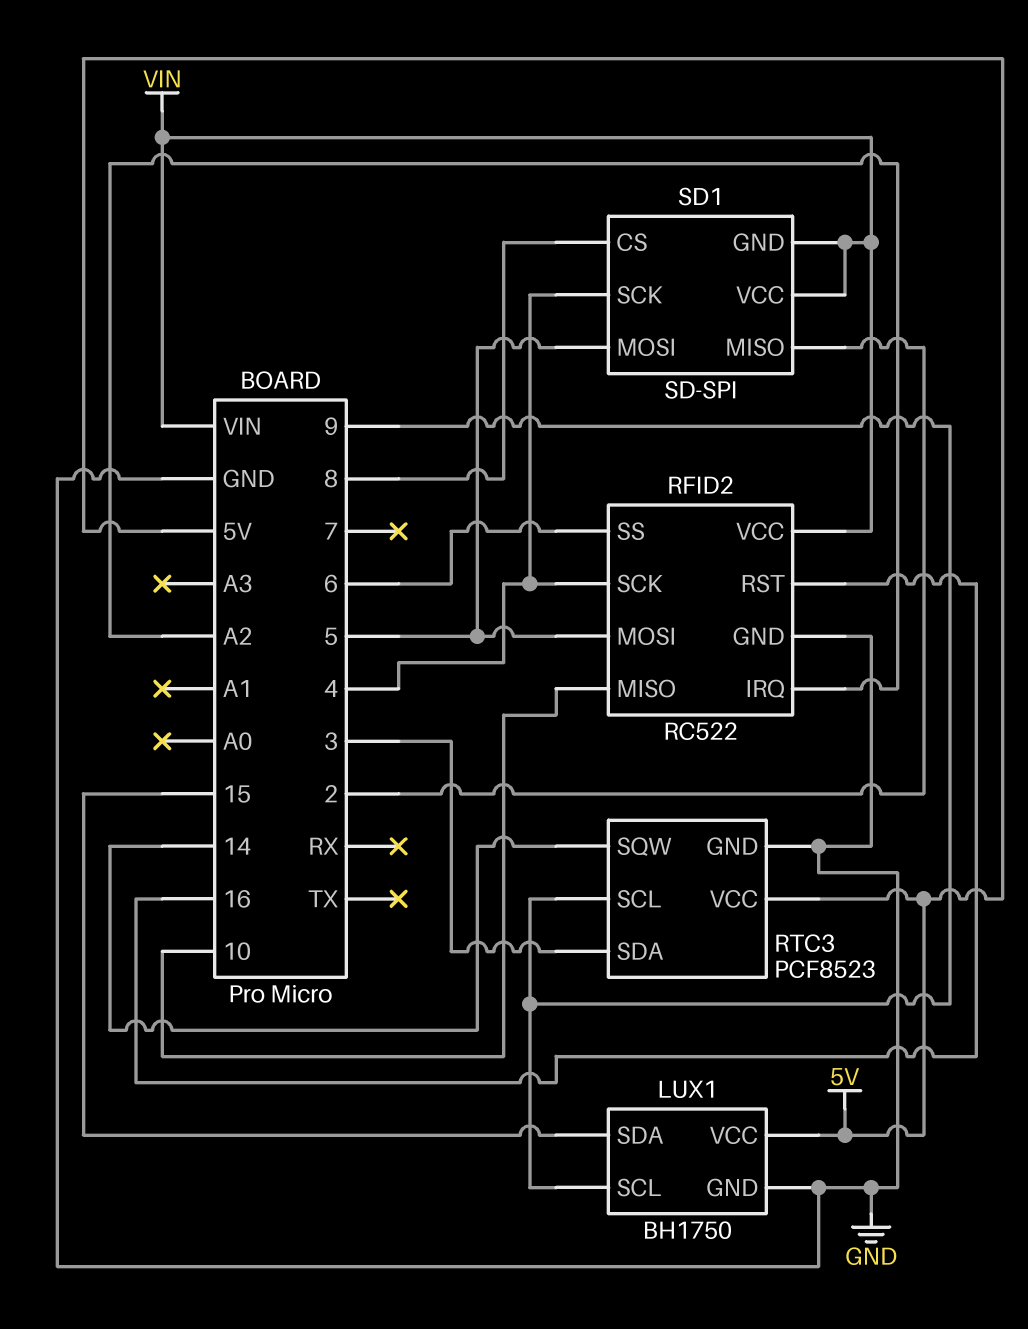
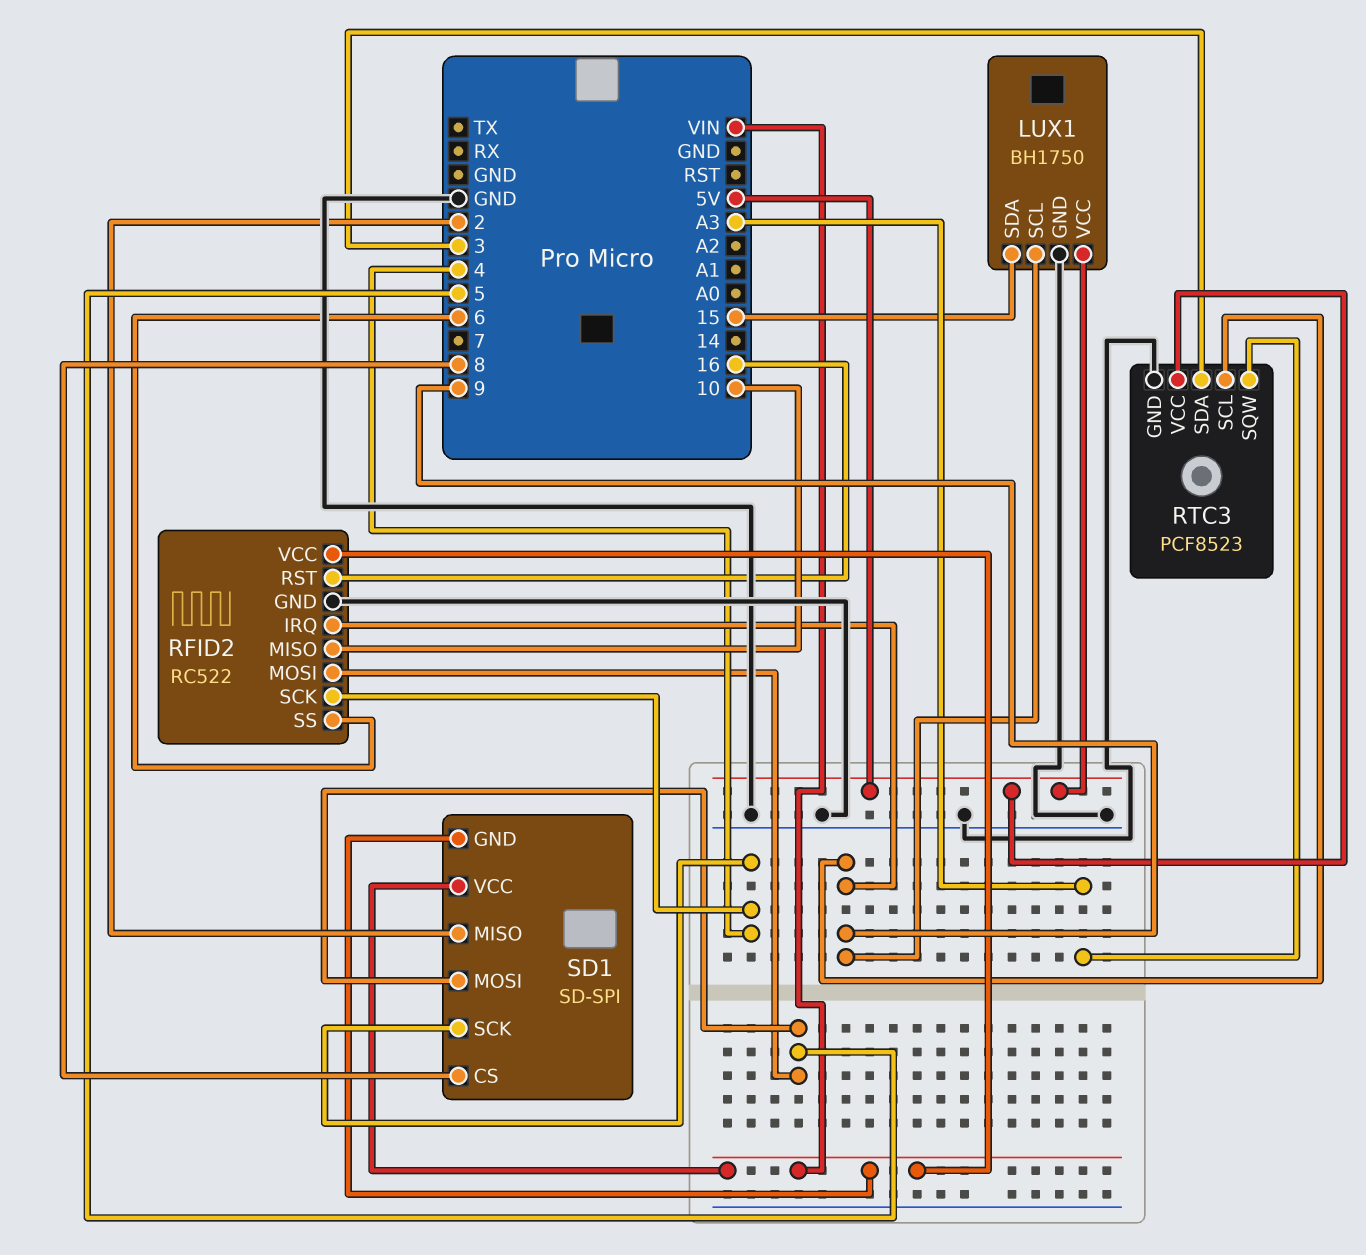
RFID2 pin IRQ: A2 -> 9
RTC3 pin SQW: 14 -> A3

